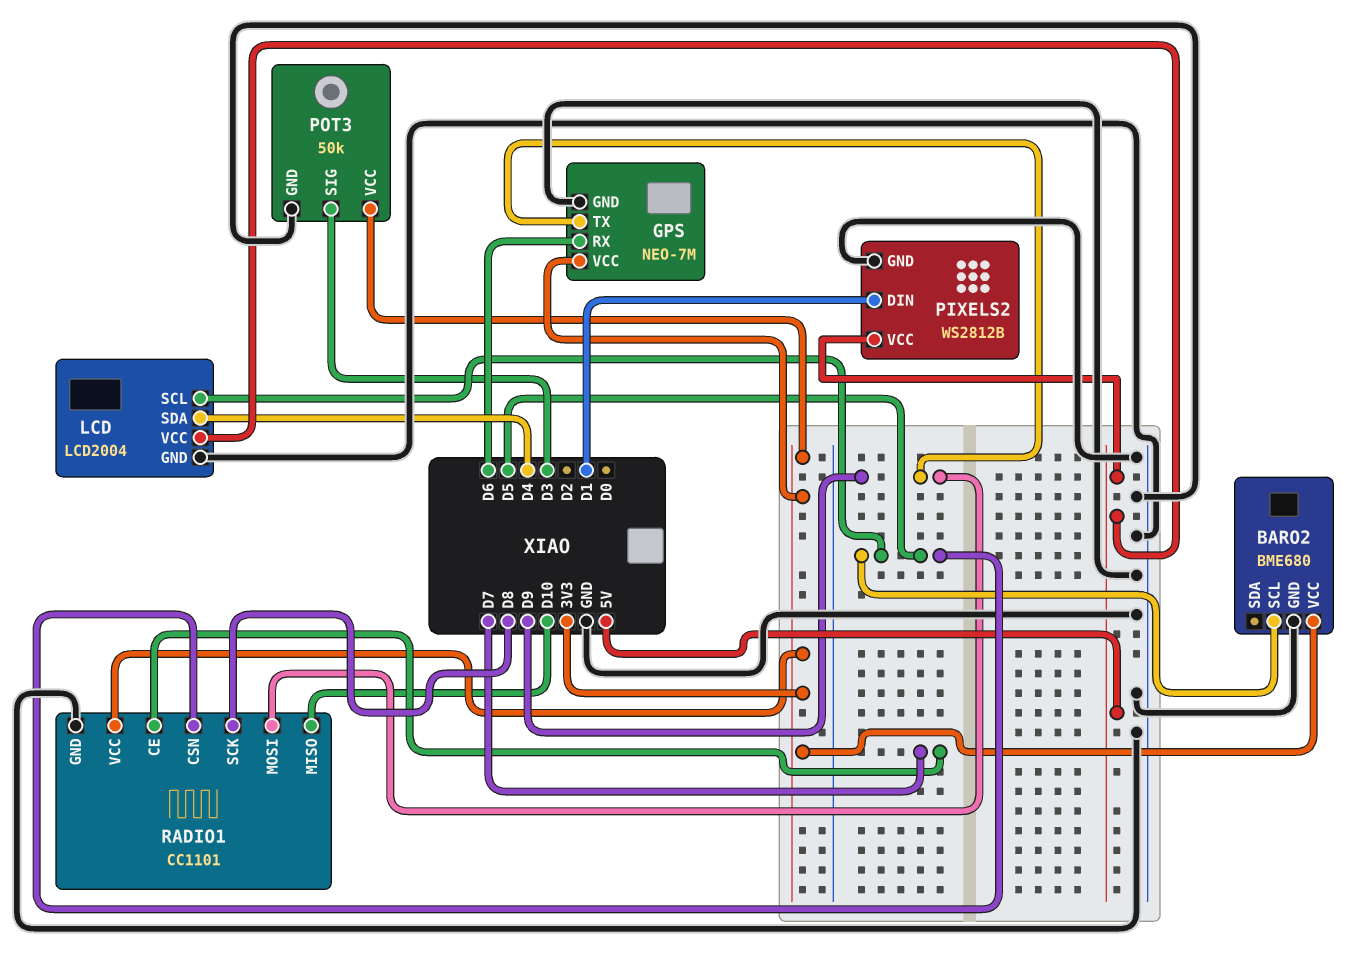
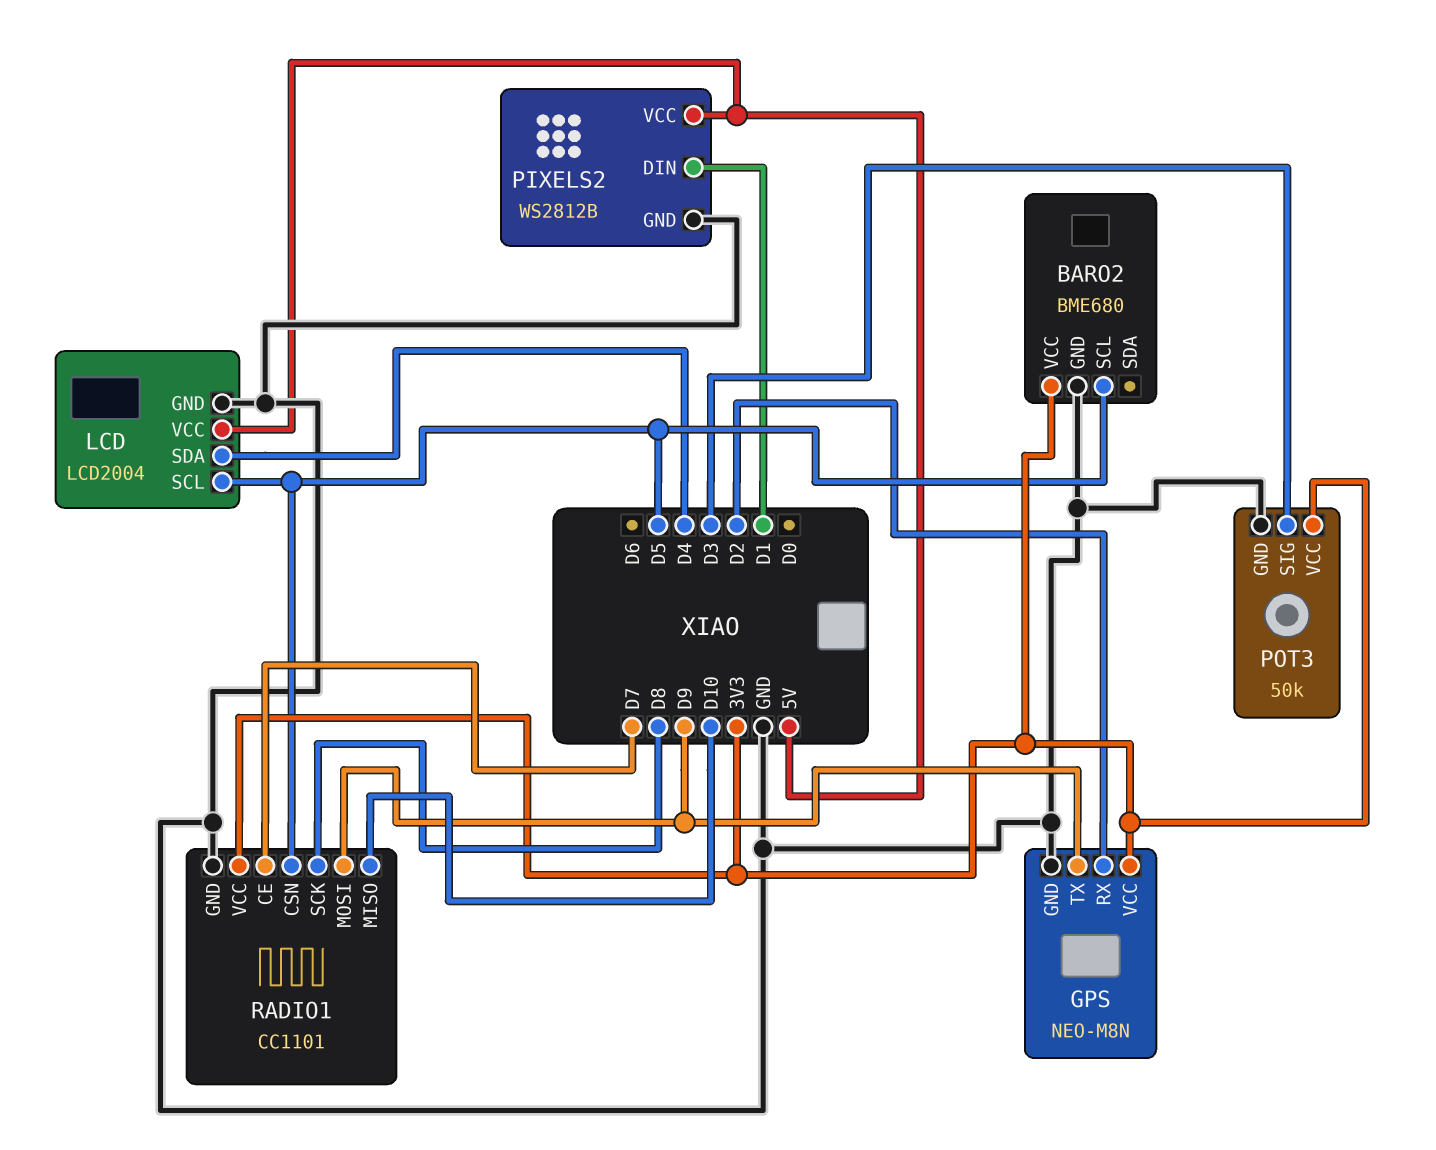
GPS: NEO-7M -> NEO-M8N
GPS pin RX: D6 -> D2

